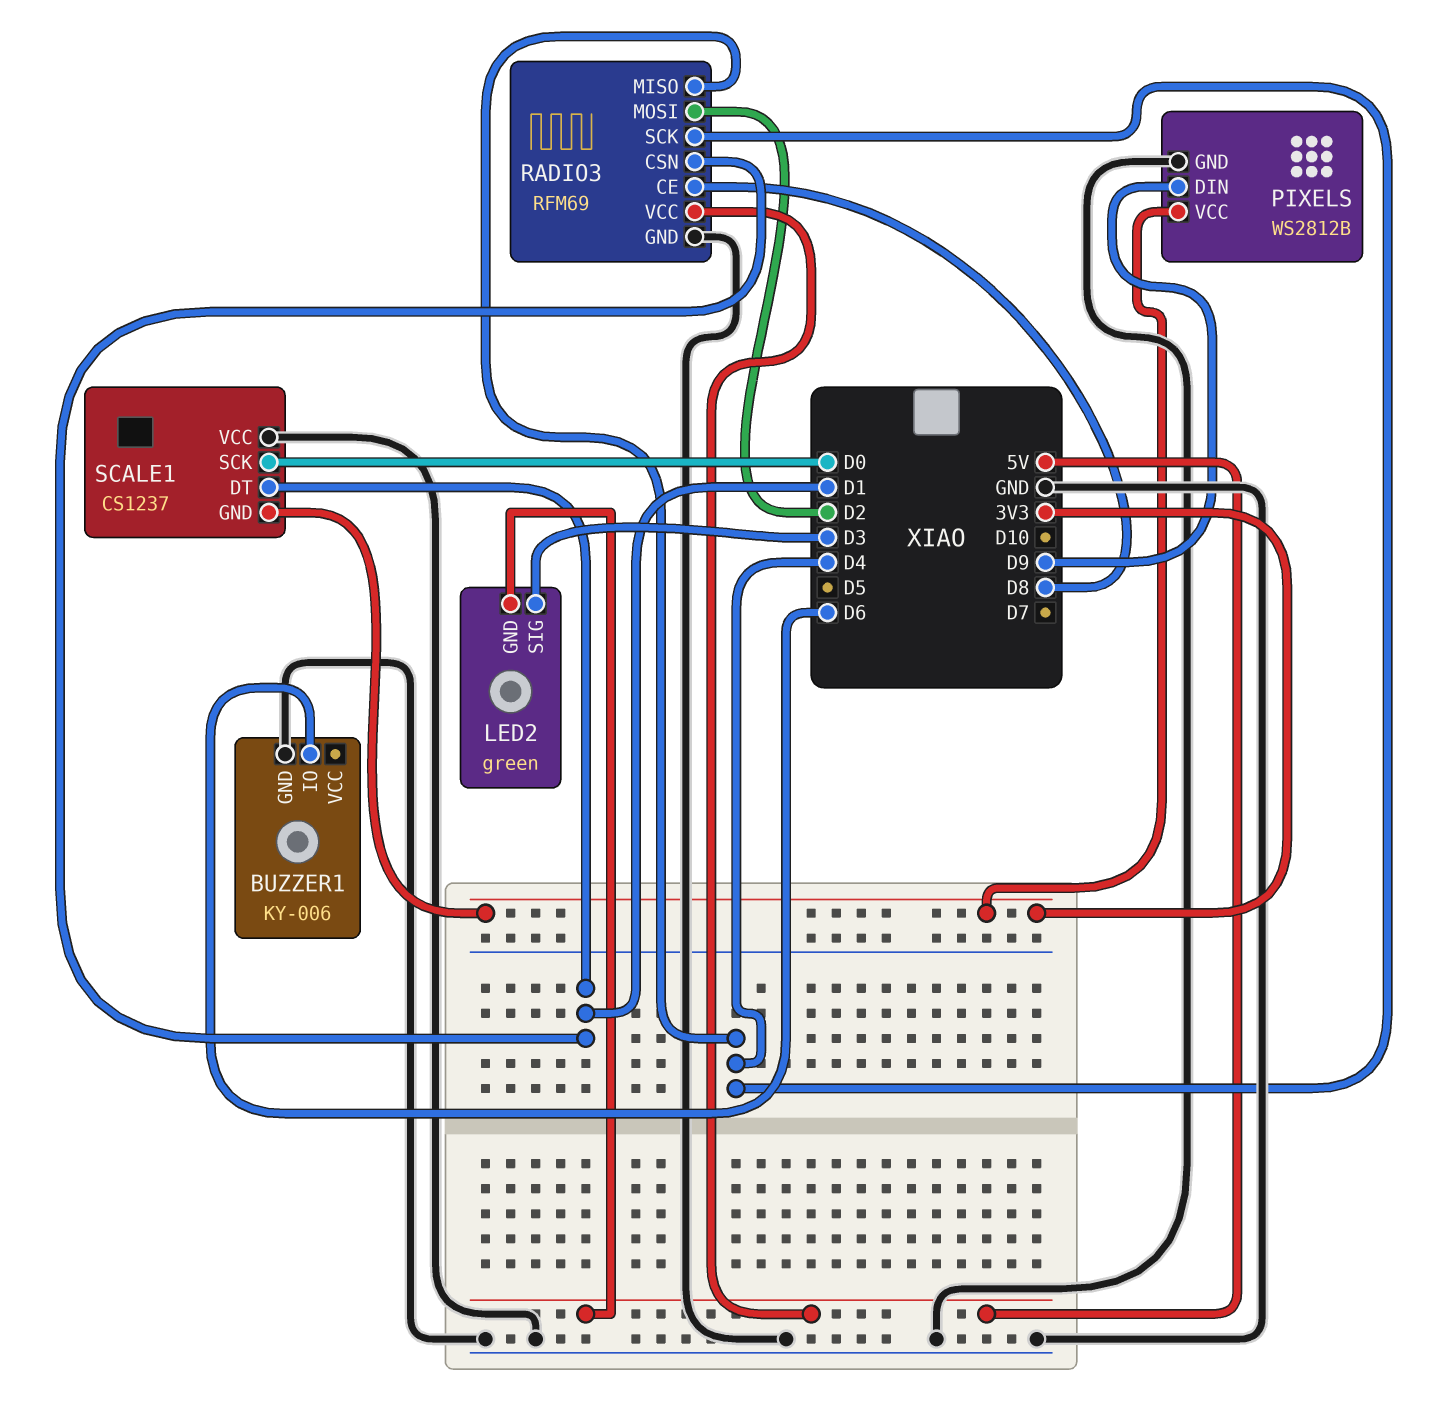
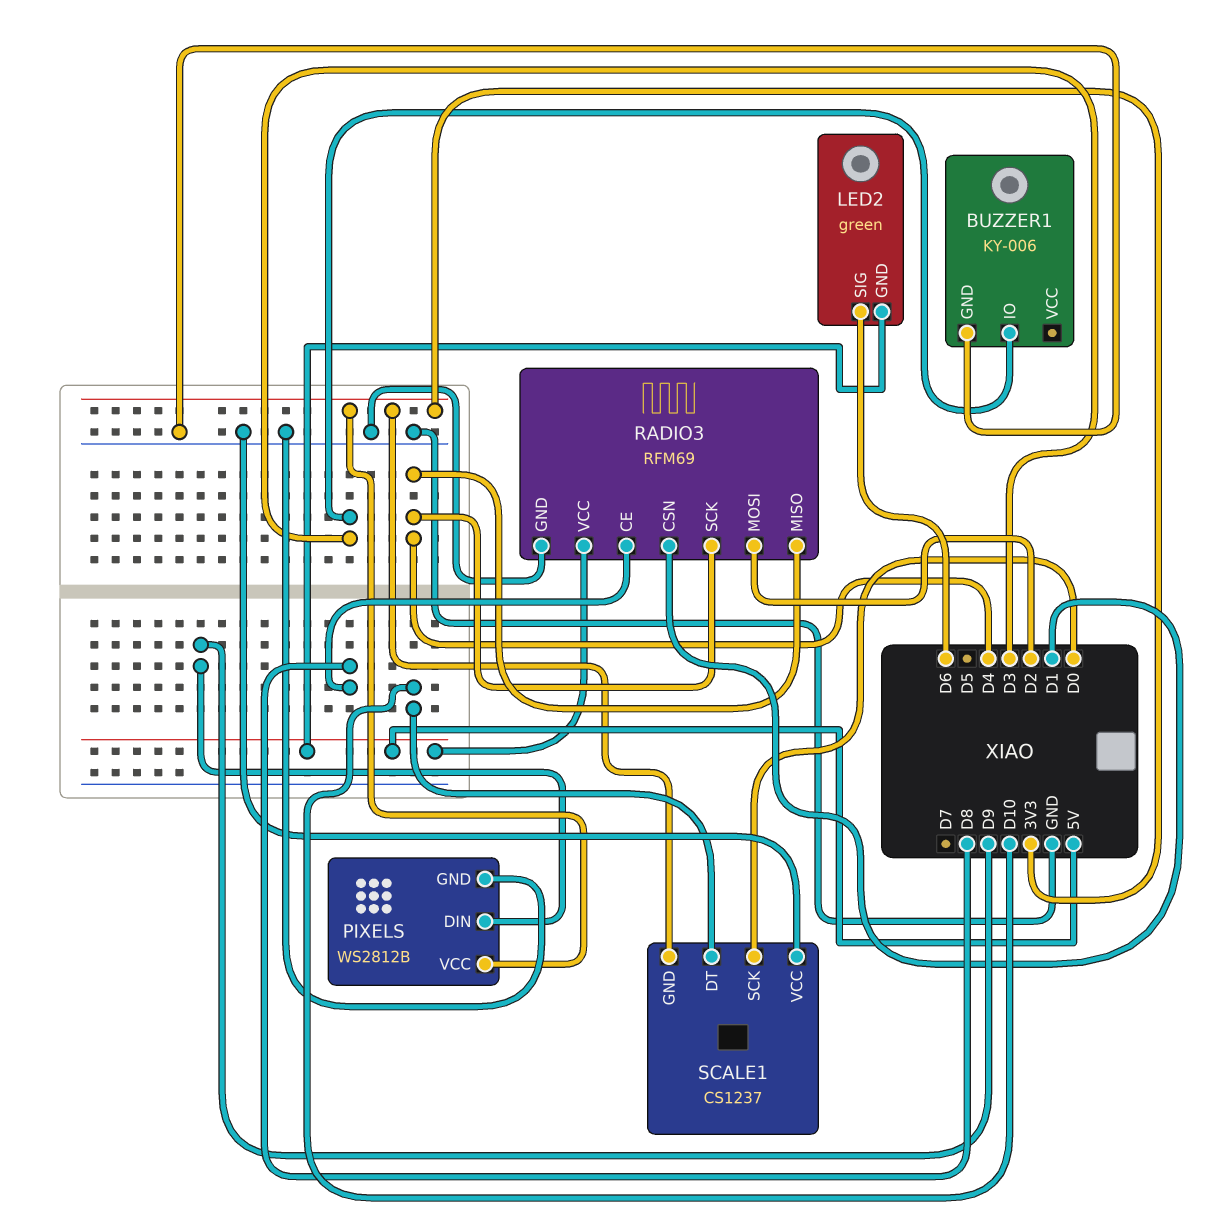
BUZZER1 pin IO: D6 -> D3
LED2 pin SIG: D3 -> D6
SCALE1 pin DT: D1 -> D10

